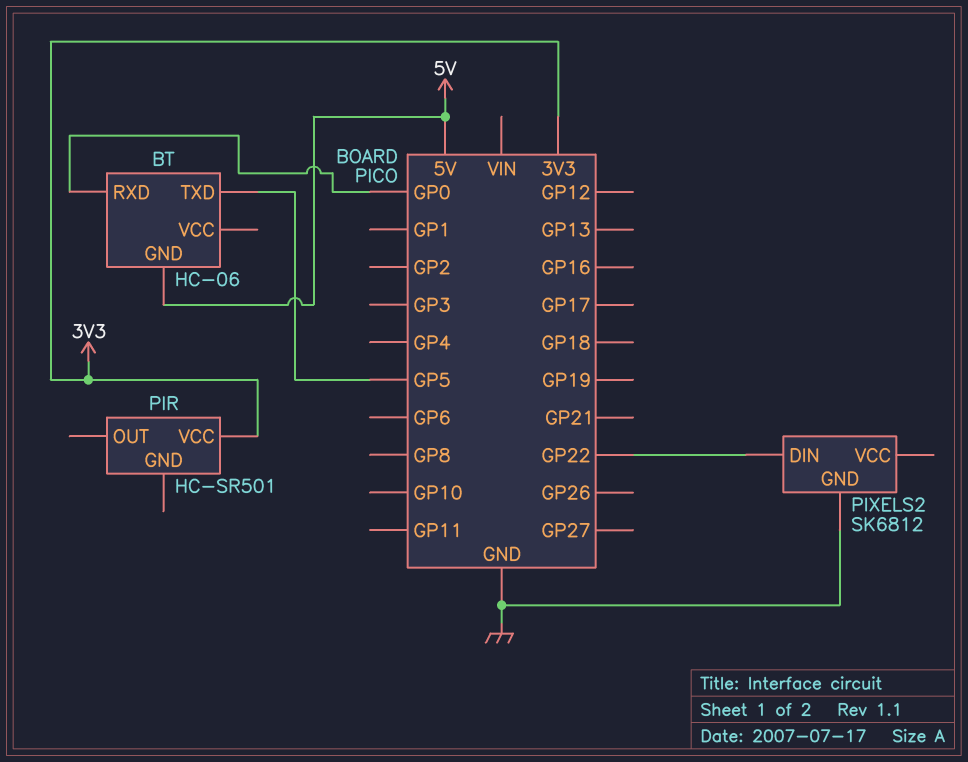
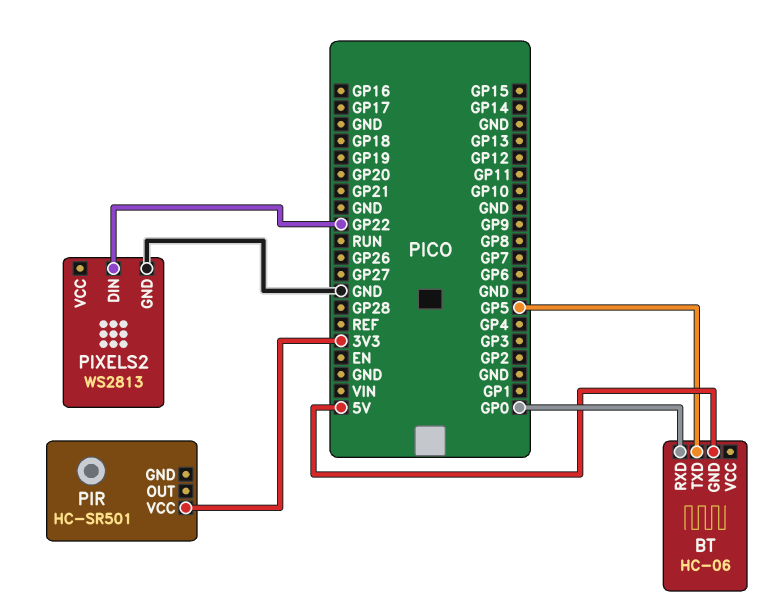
PIXELS2: SK6812 -> WS2813

